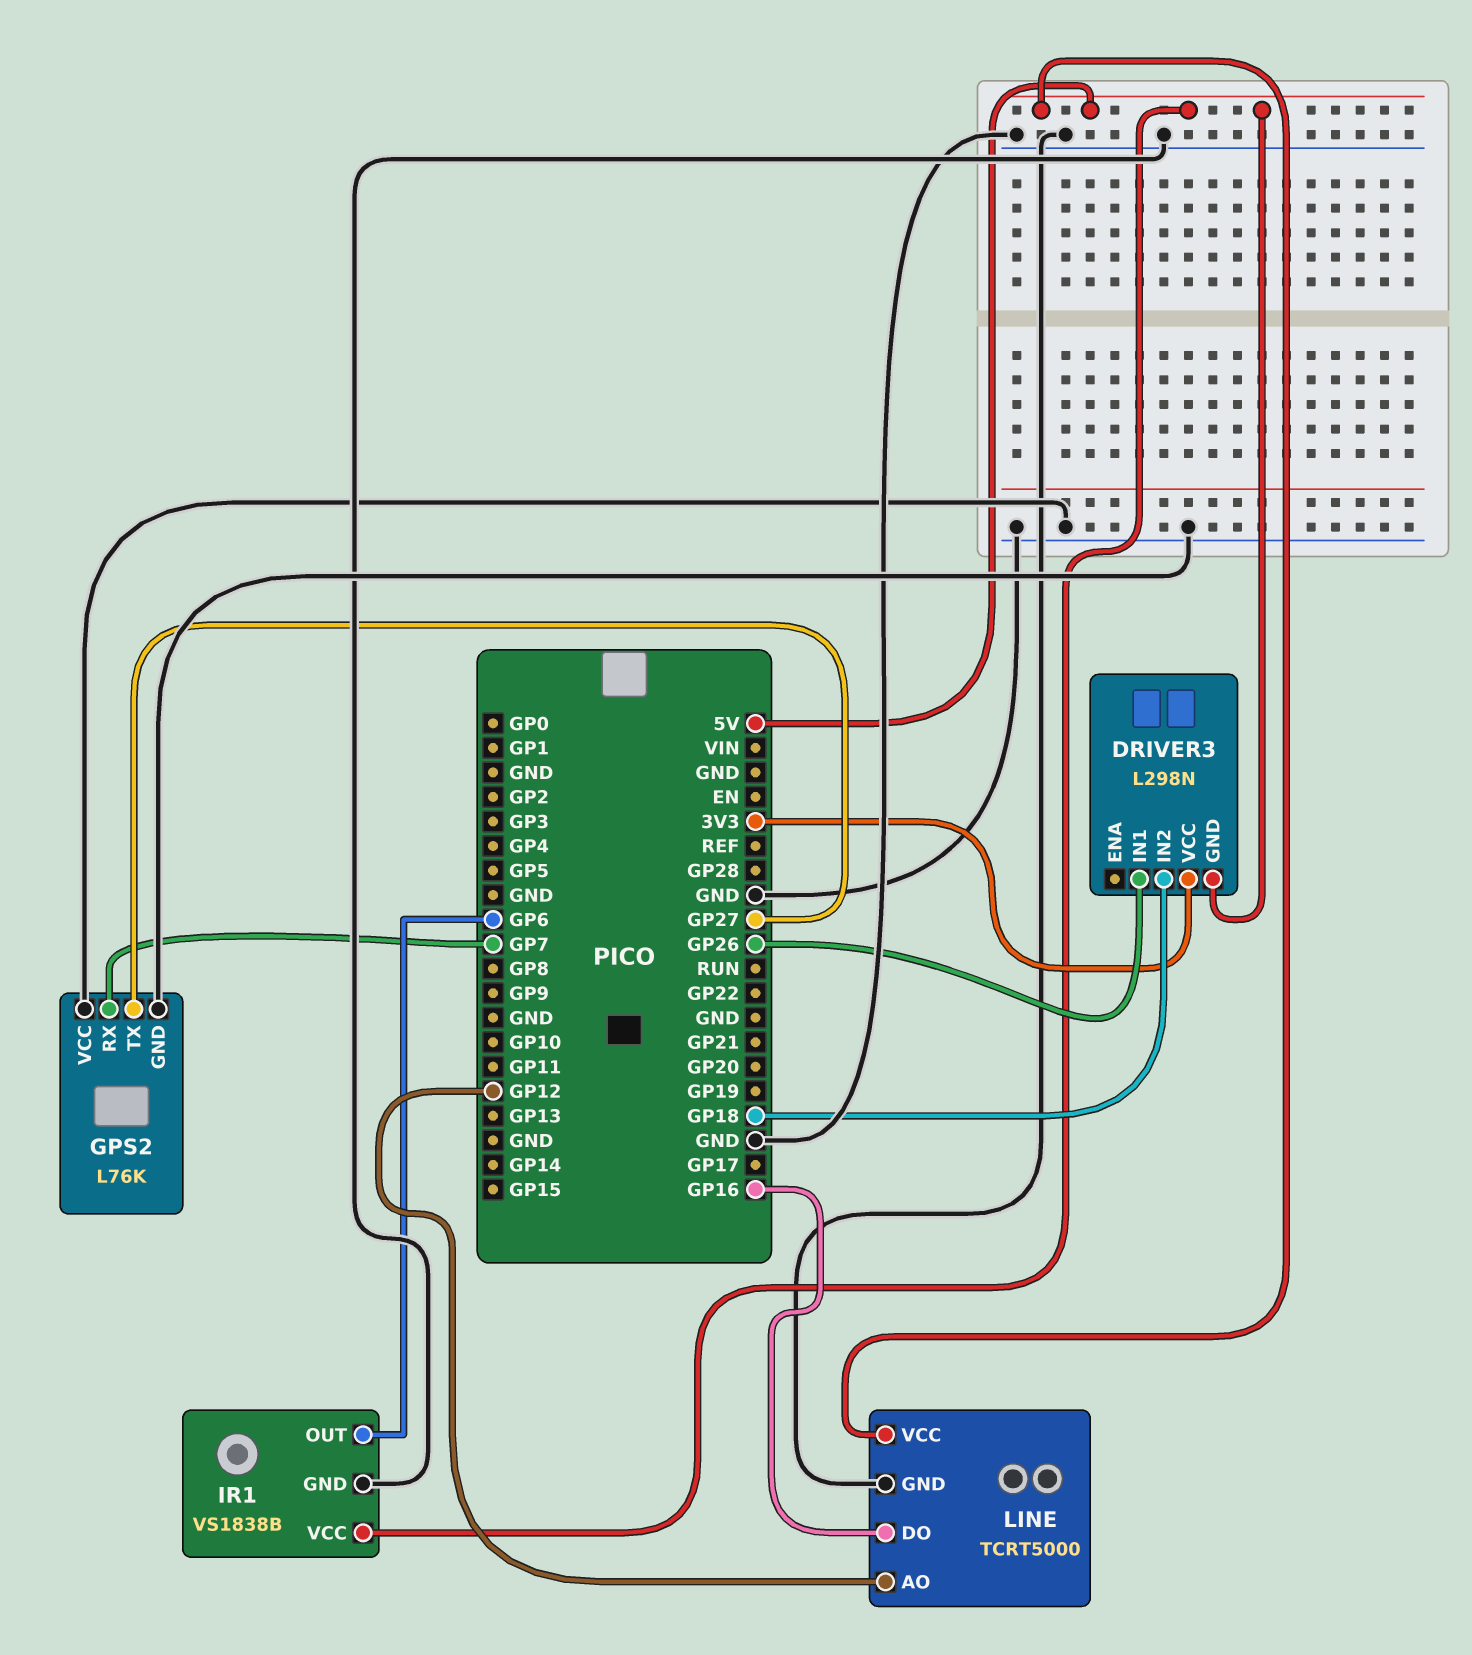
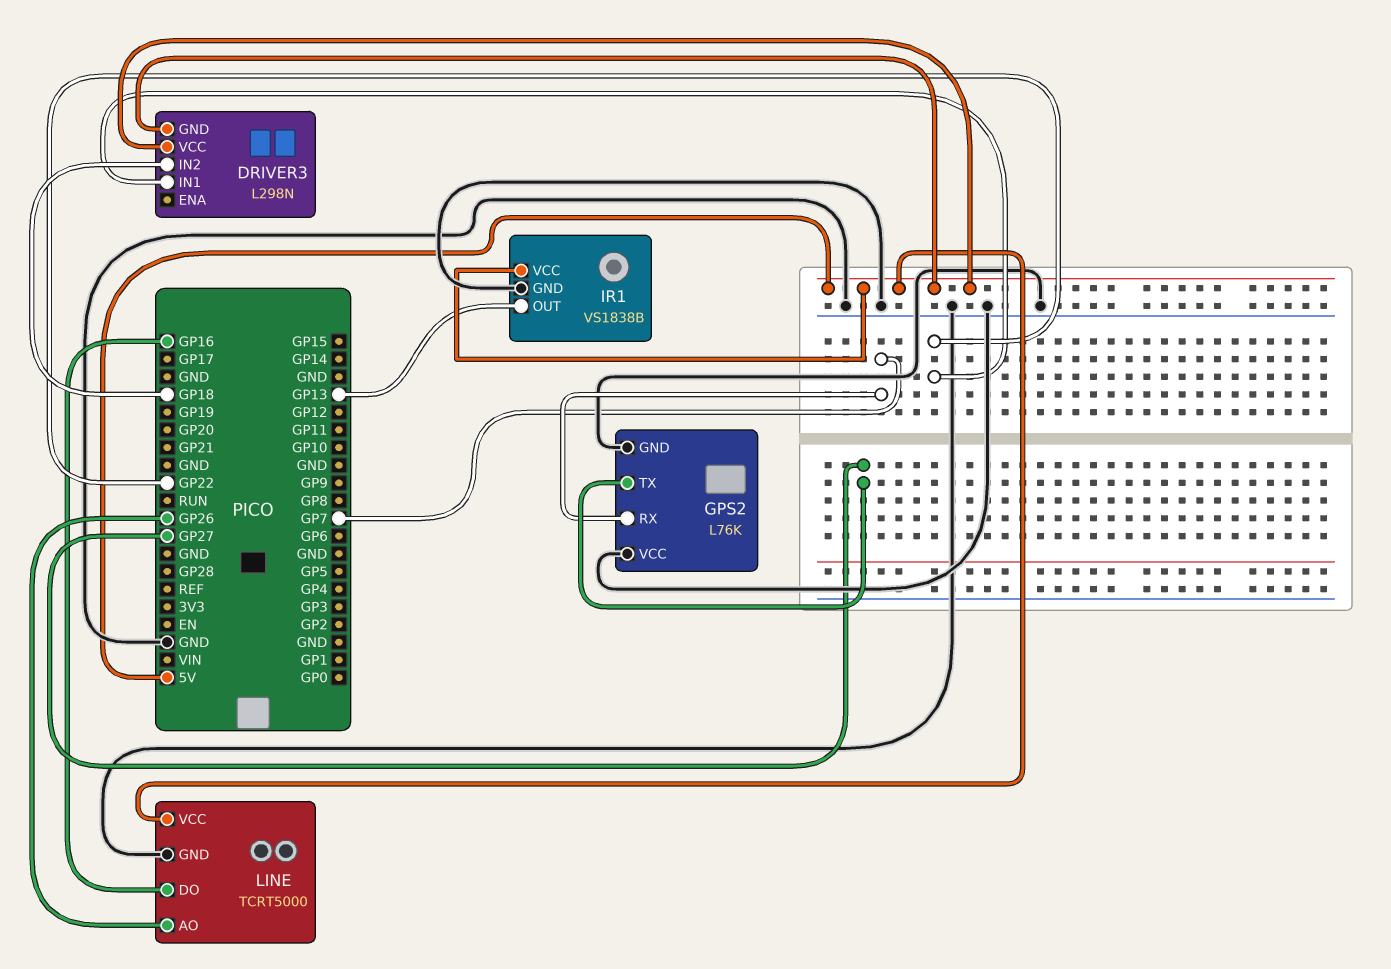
DRIVER3 pin IN1: GP26 -> GP22
DRIVER3 pin VCC: 3V3 -> 5V
IR1 pin OUT: GP6 -> GP13
LINE pin AO: GP12 -> GP26

